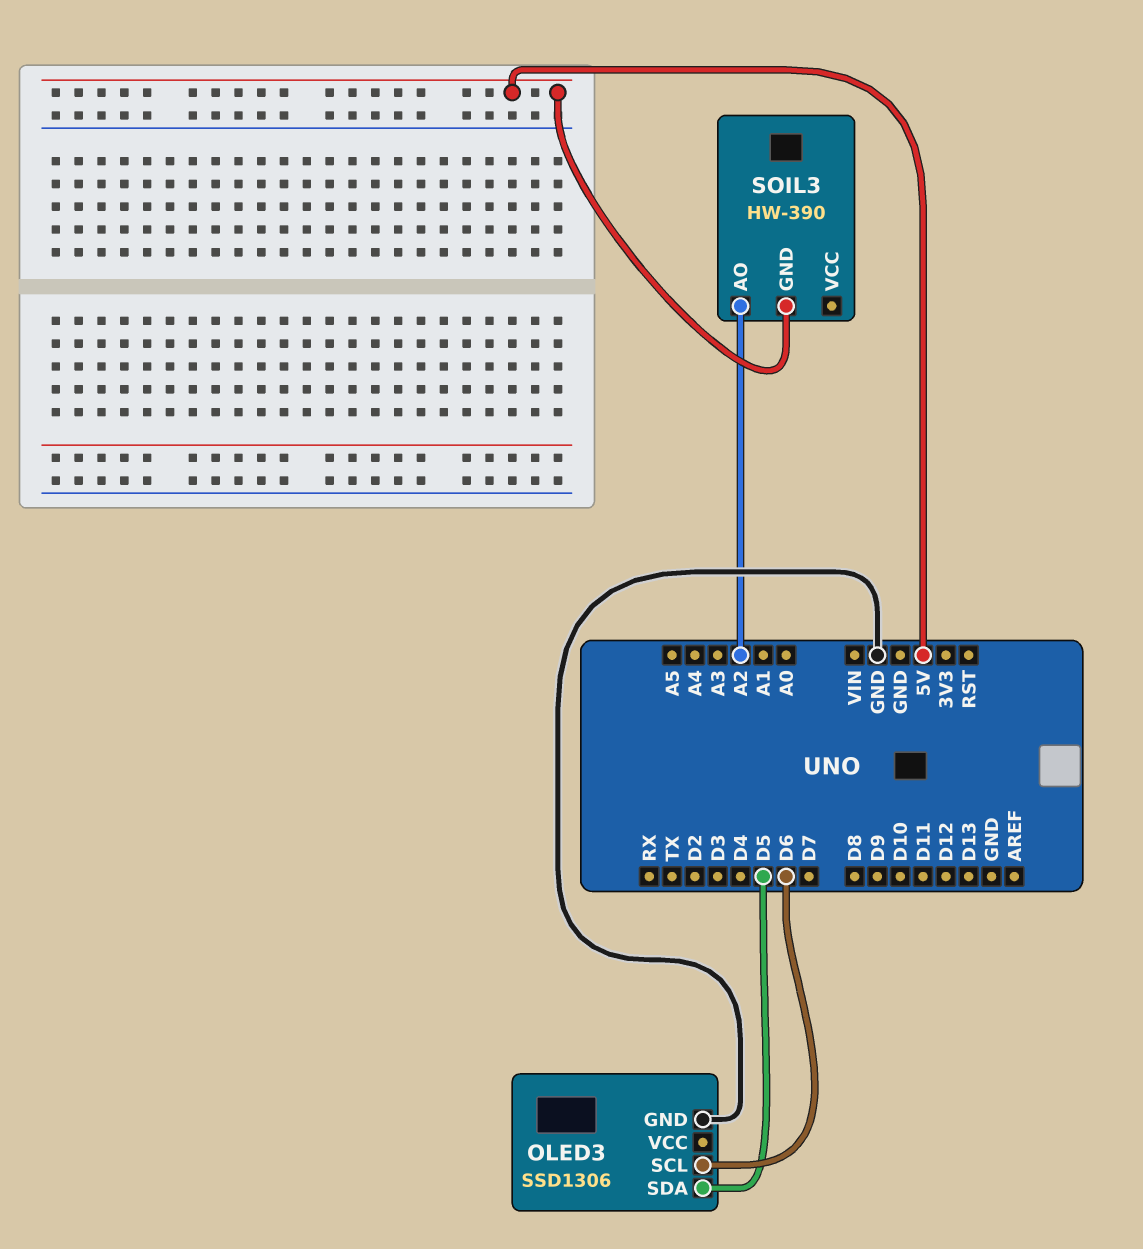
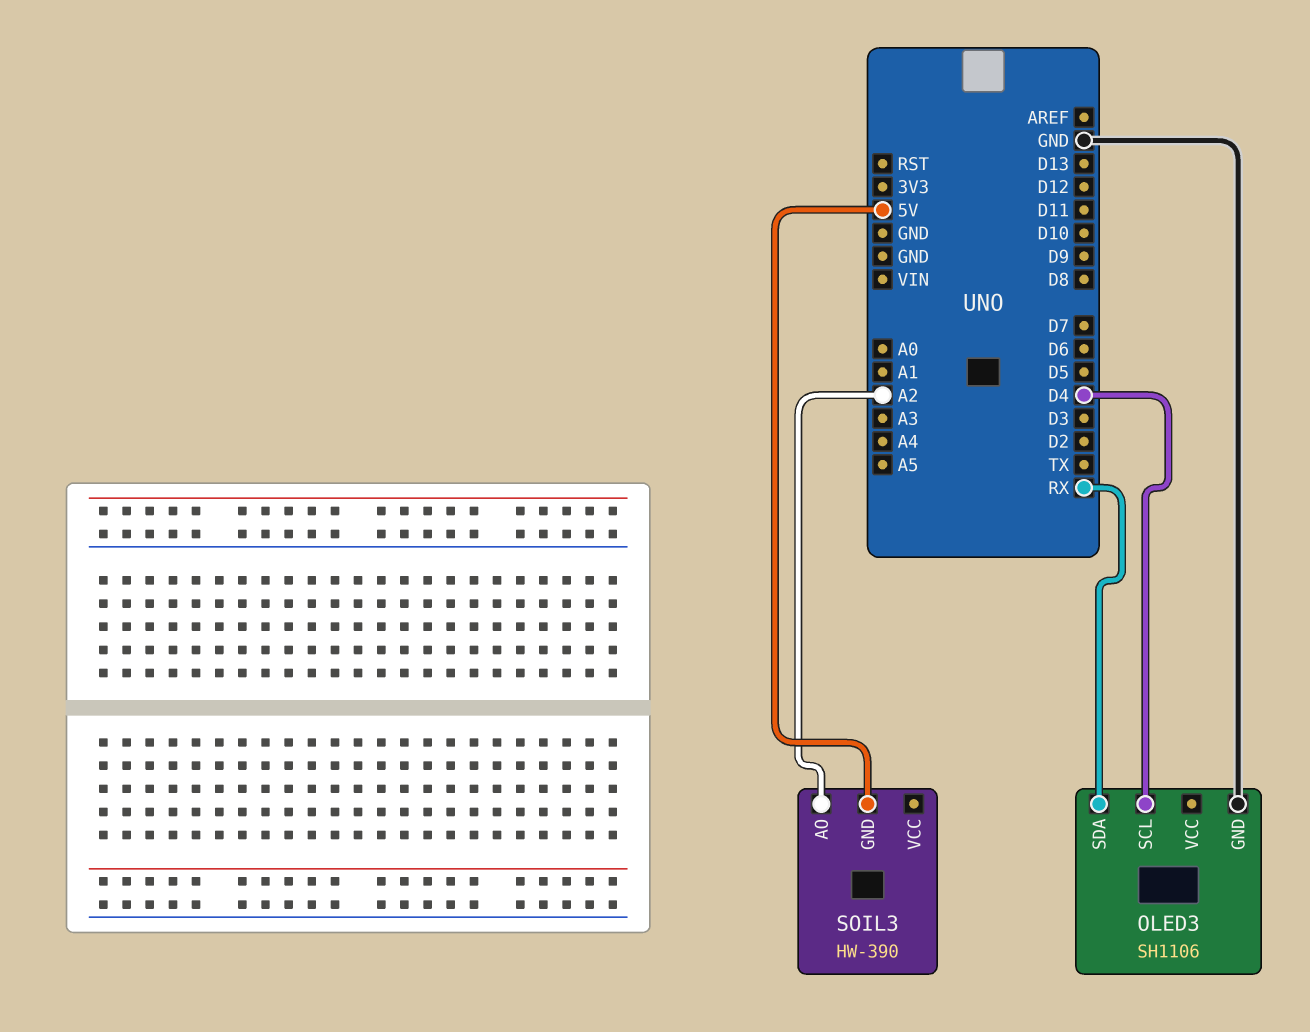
OLED3: SSD1306 -> SH1106
OLED3 pin SCL: D6 -> D4
OLED3 pin SDA: D5 -> RX

